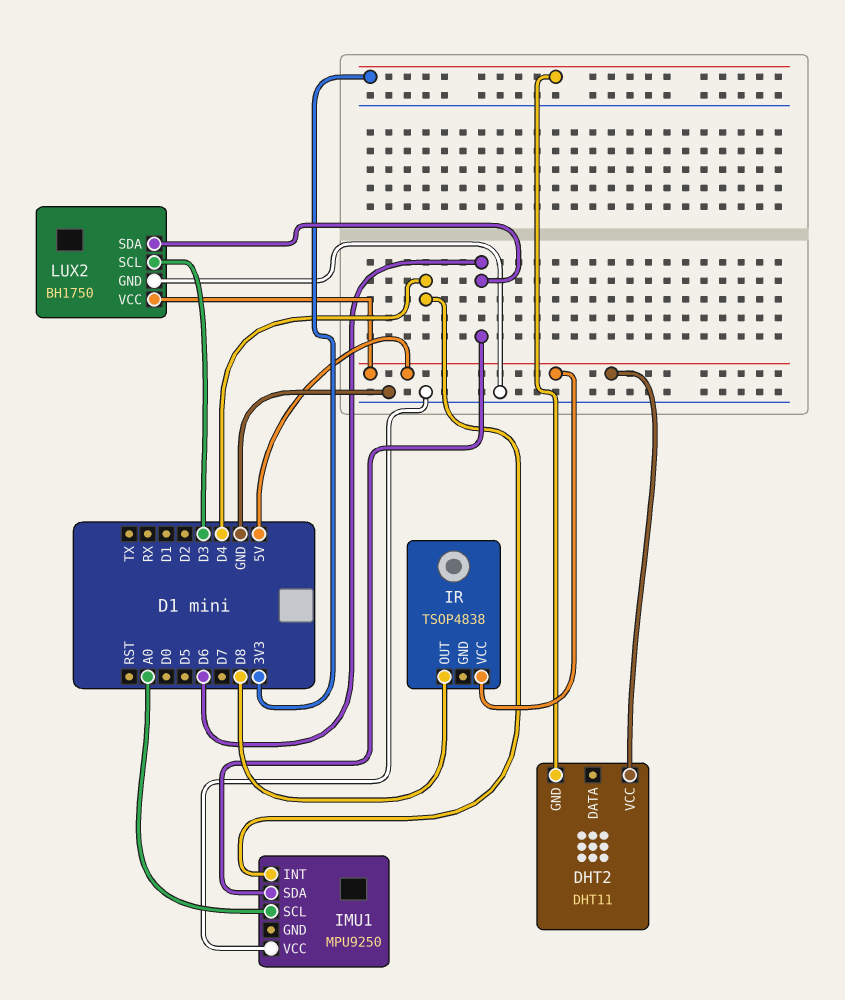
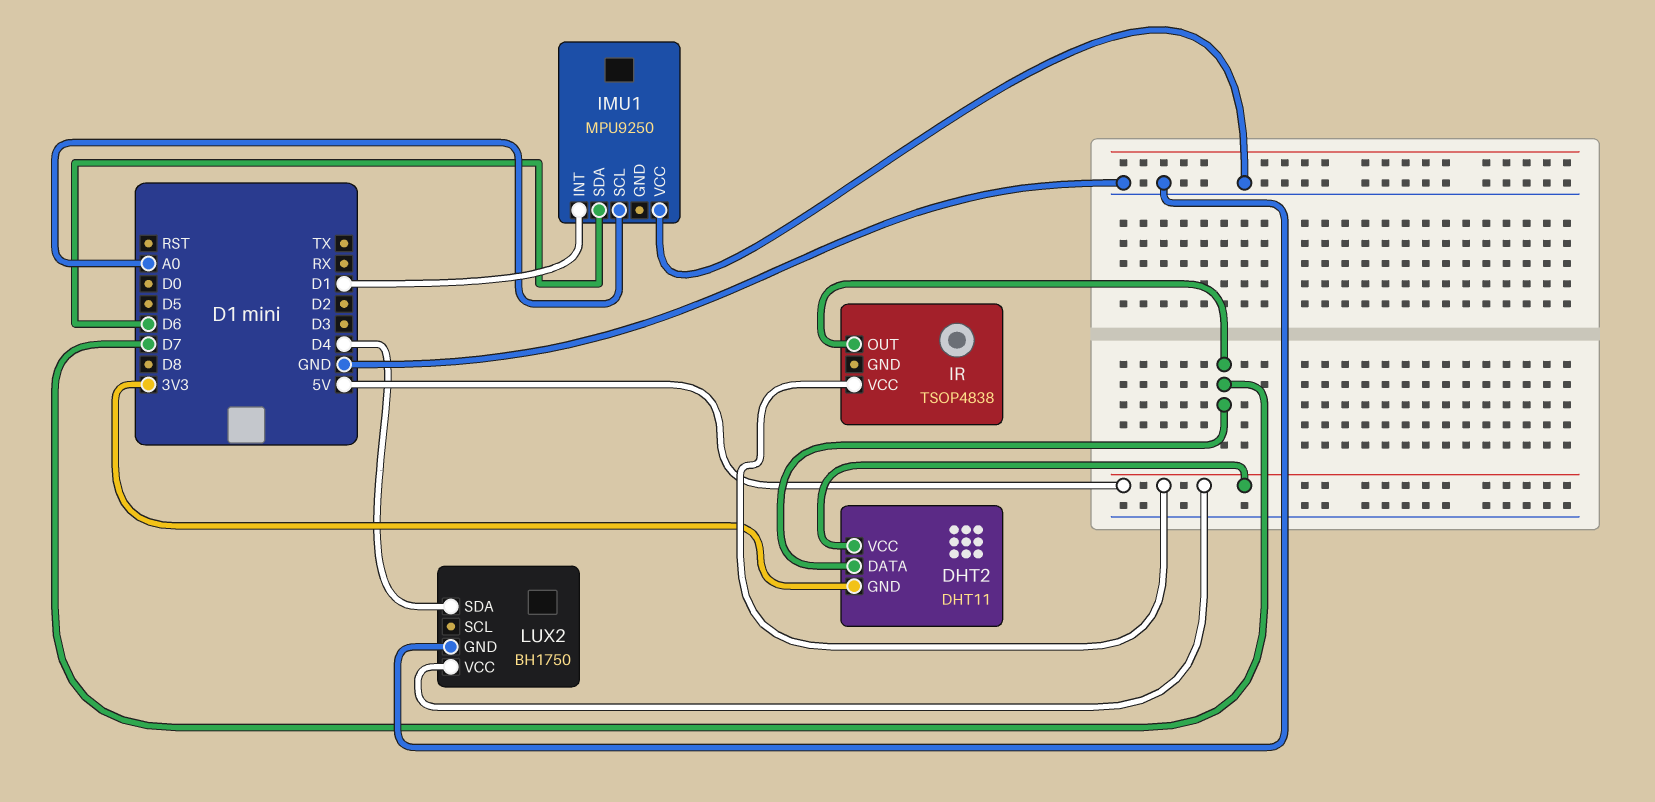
DHT2 pin DATA: none -> D7
IMU1 pin INT: D4 -> D1
IR pin OUT: D8 -> D7
LUX2 pin SCL: D3 -> none
LUX2 pin SDA: D6 -> D4

